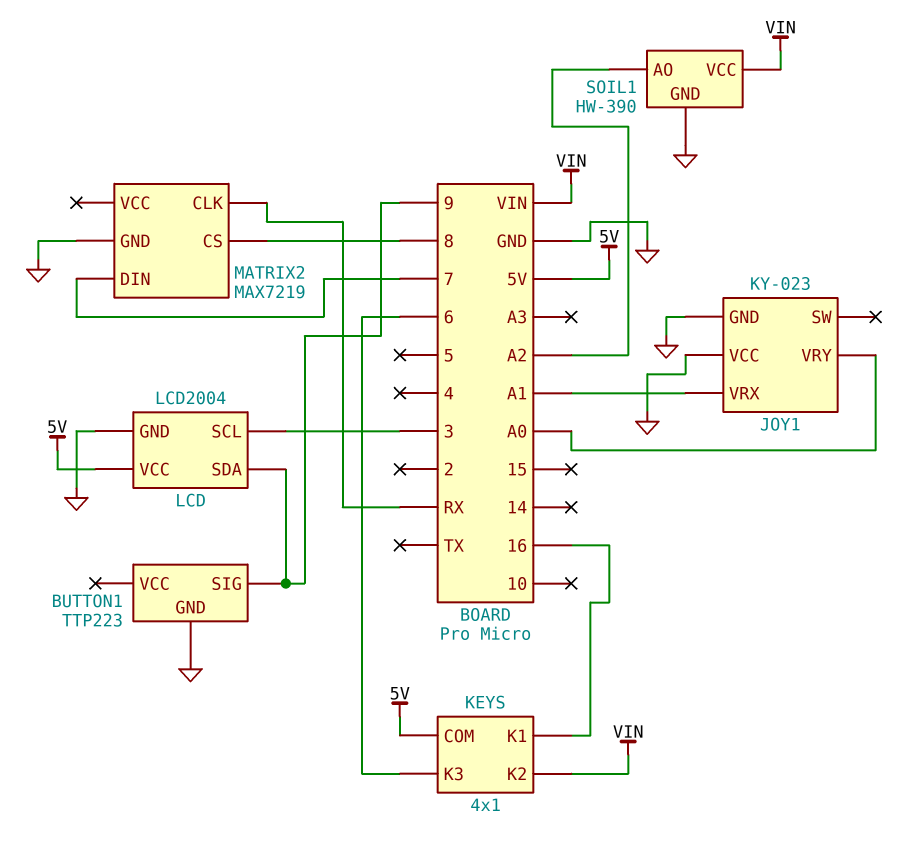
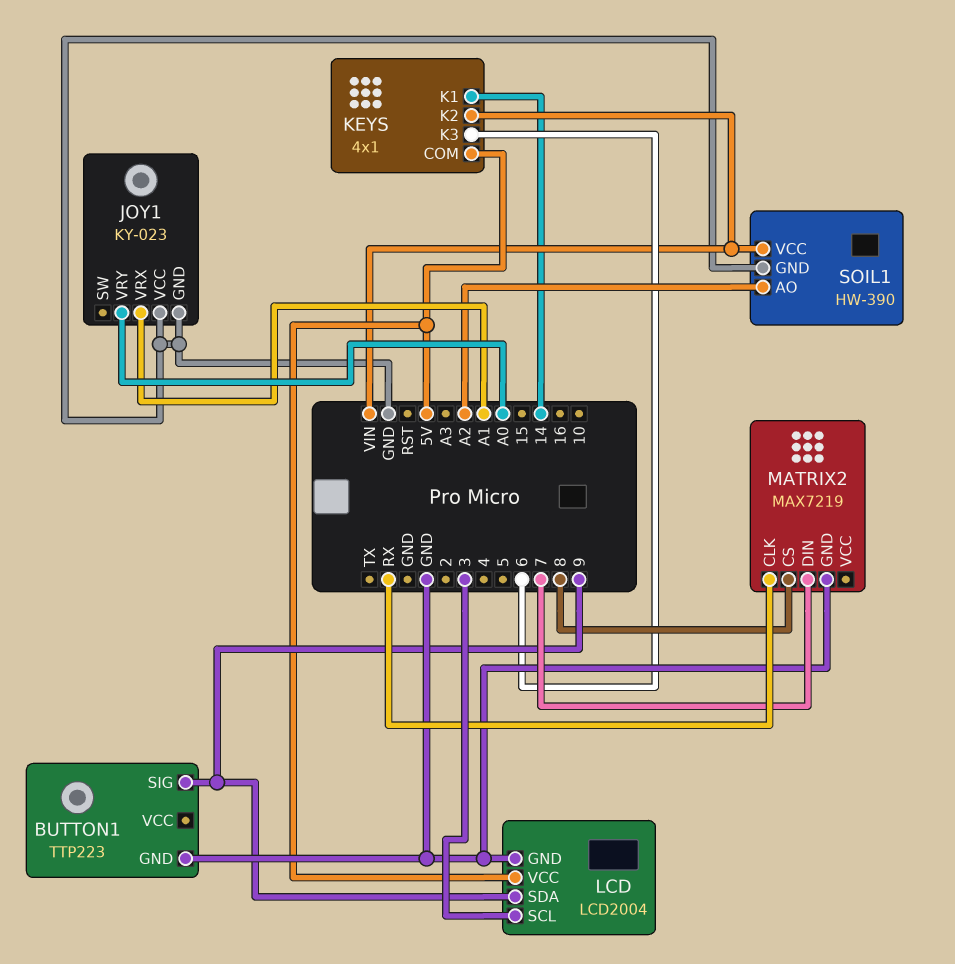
KEYS pin K1: 16 -> 14

